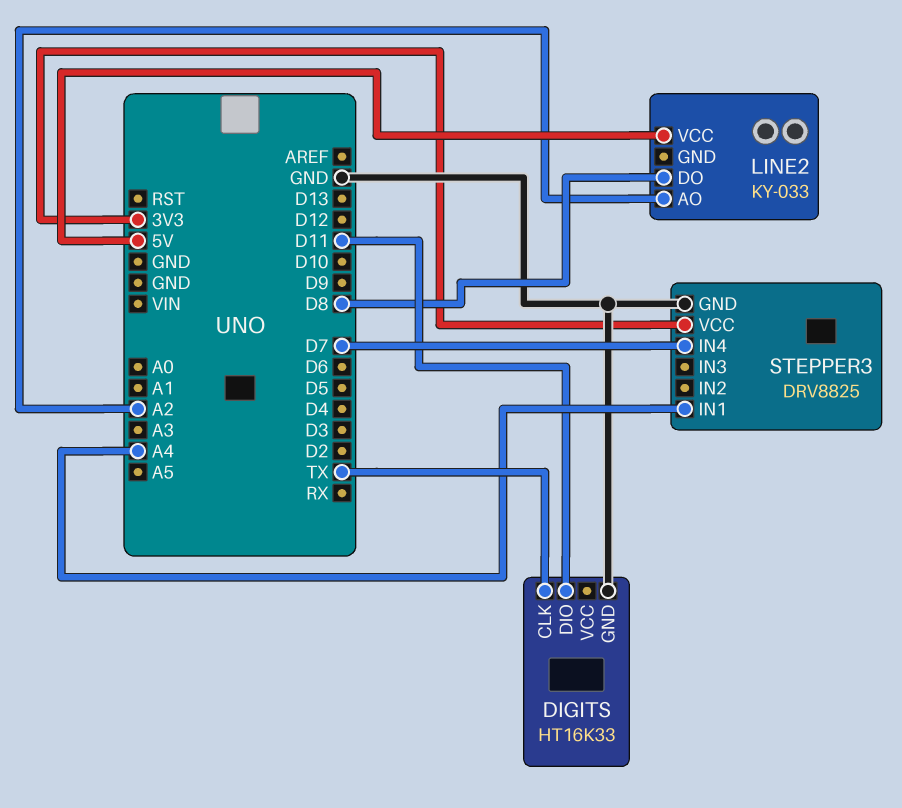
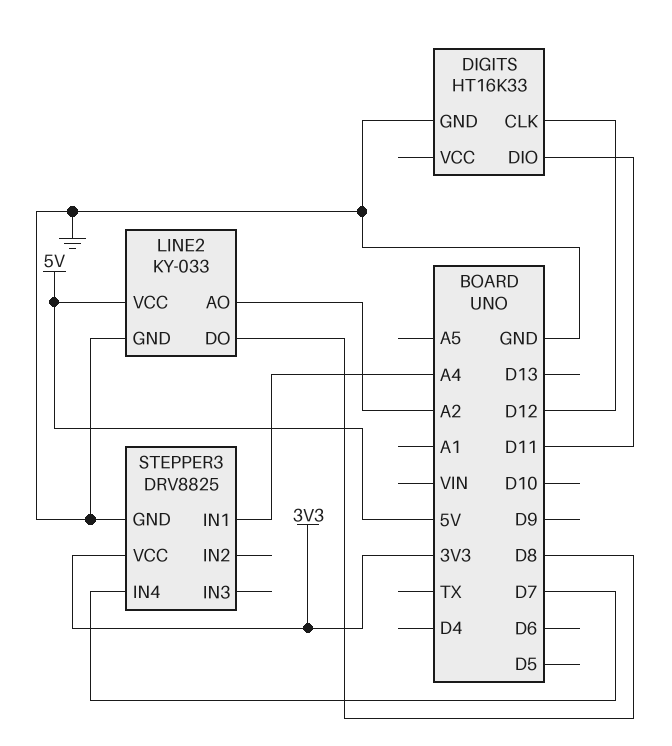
DIGITS pin CLK: TX -> D12
LINE2 pin GND: none -> GND

